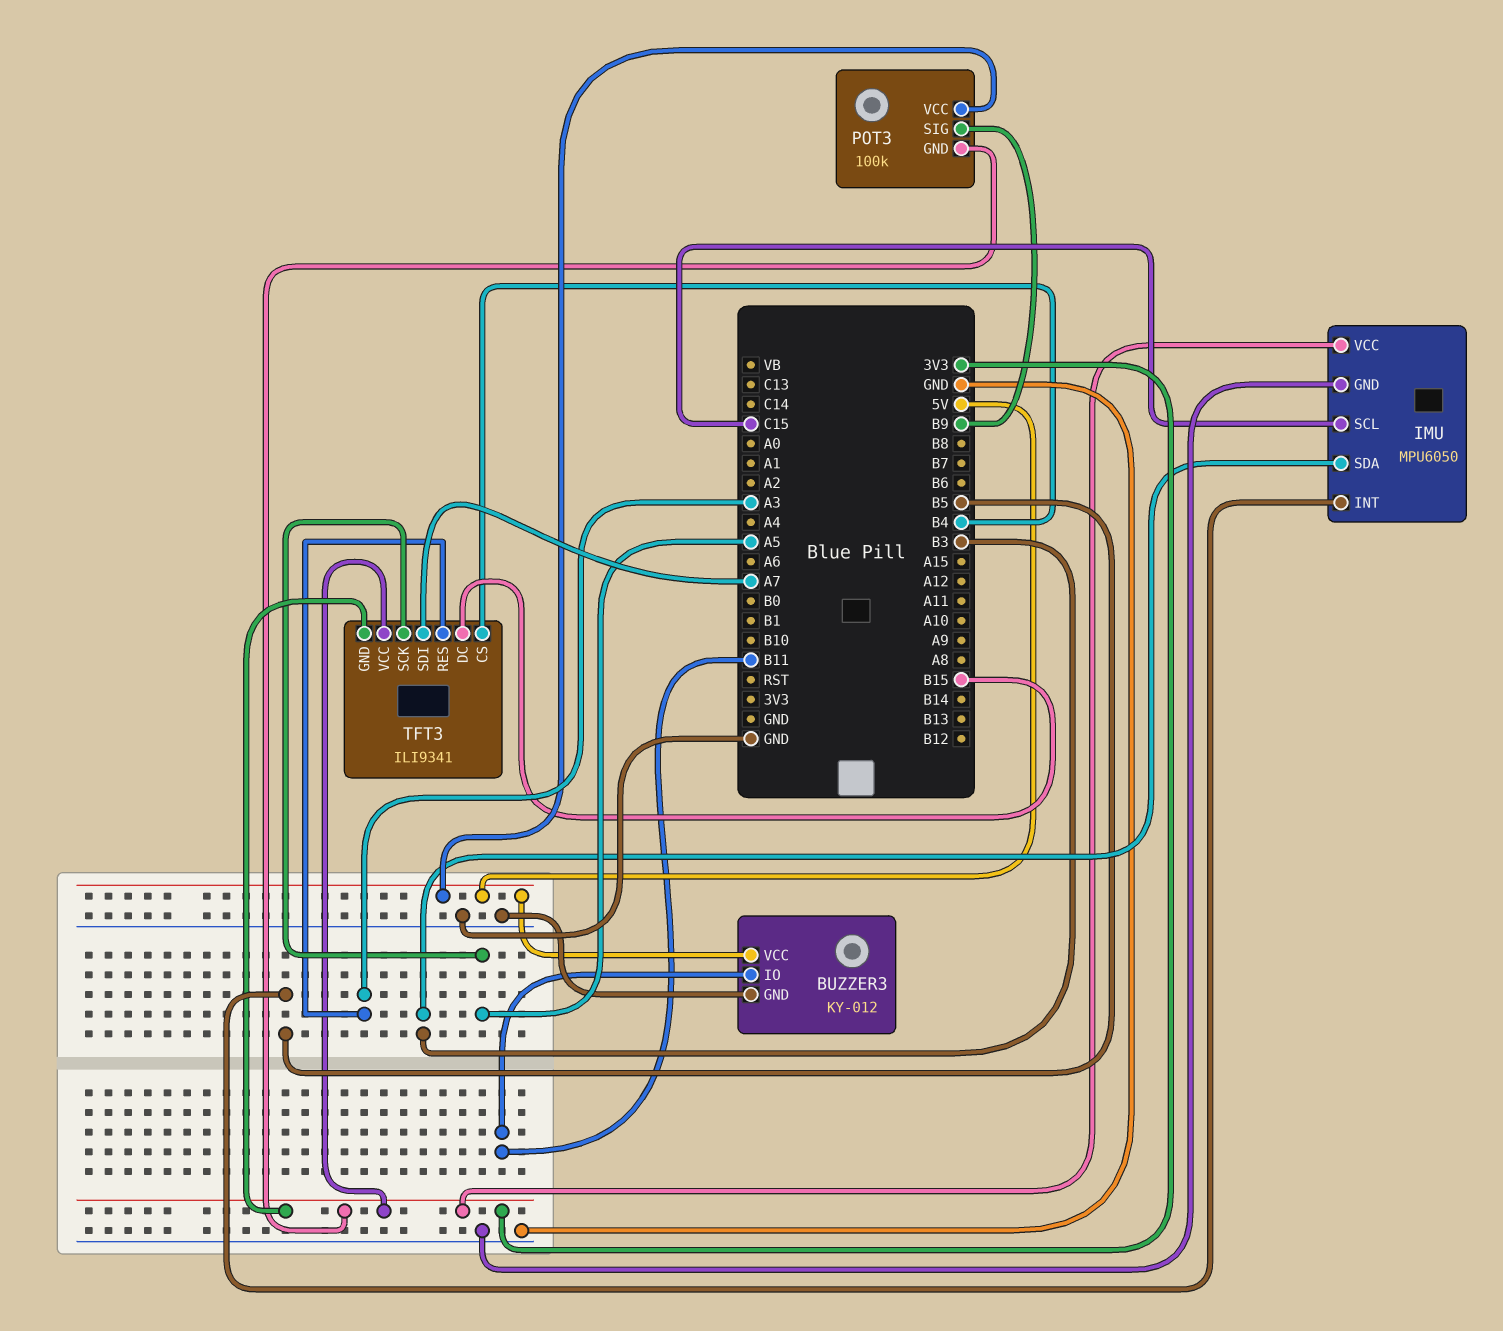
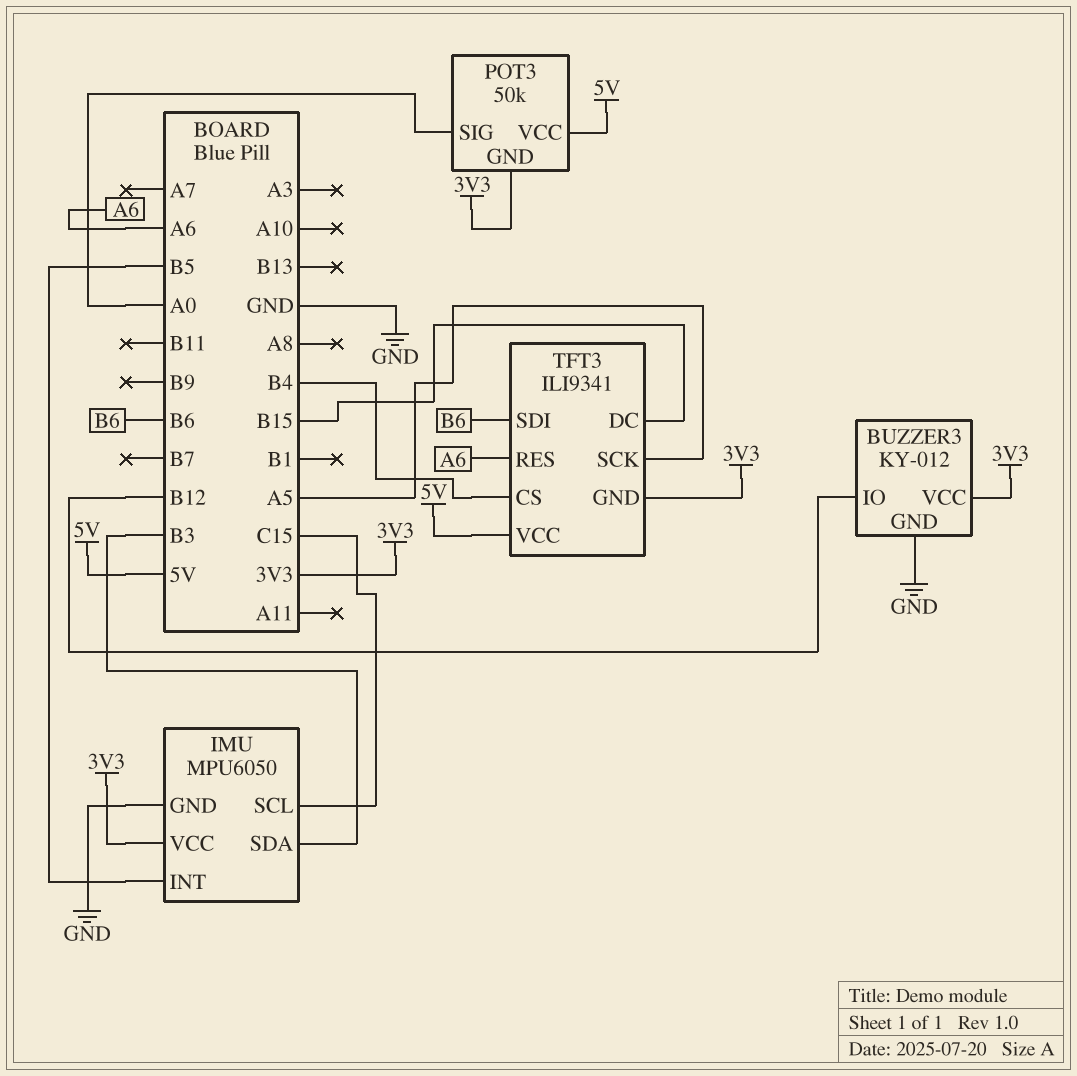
BUZZER3 pin IO: B11 -> B12
BUZZER3 pin VCC: 5V -> 3V3
POT3: 100k -> 50k
POT3 pin SIG: B9 -> A0
TFT3 pin RES: A3 -> A6
TFT3 pin SDI: A7 -> B6
TFT3 pin VCC: 3V3 -> 5V

